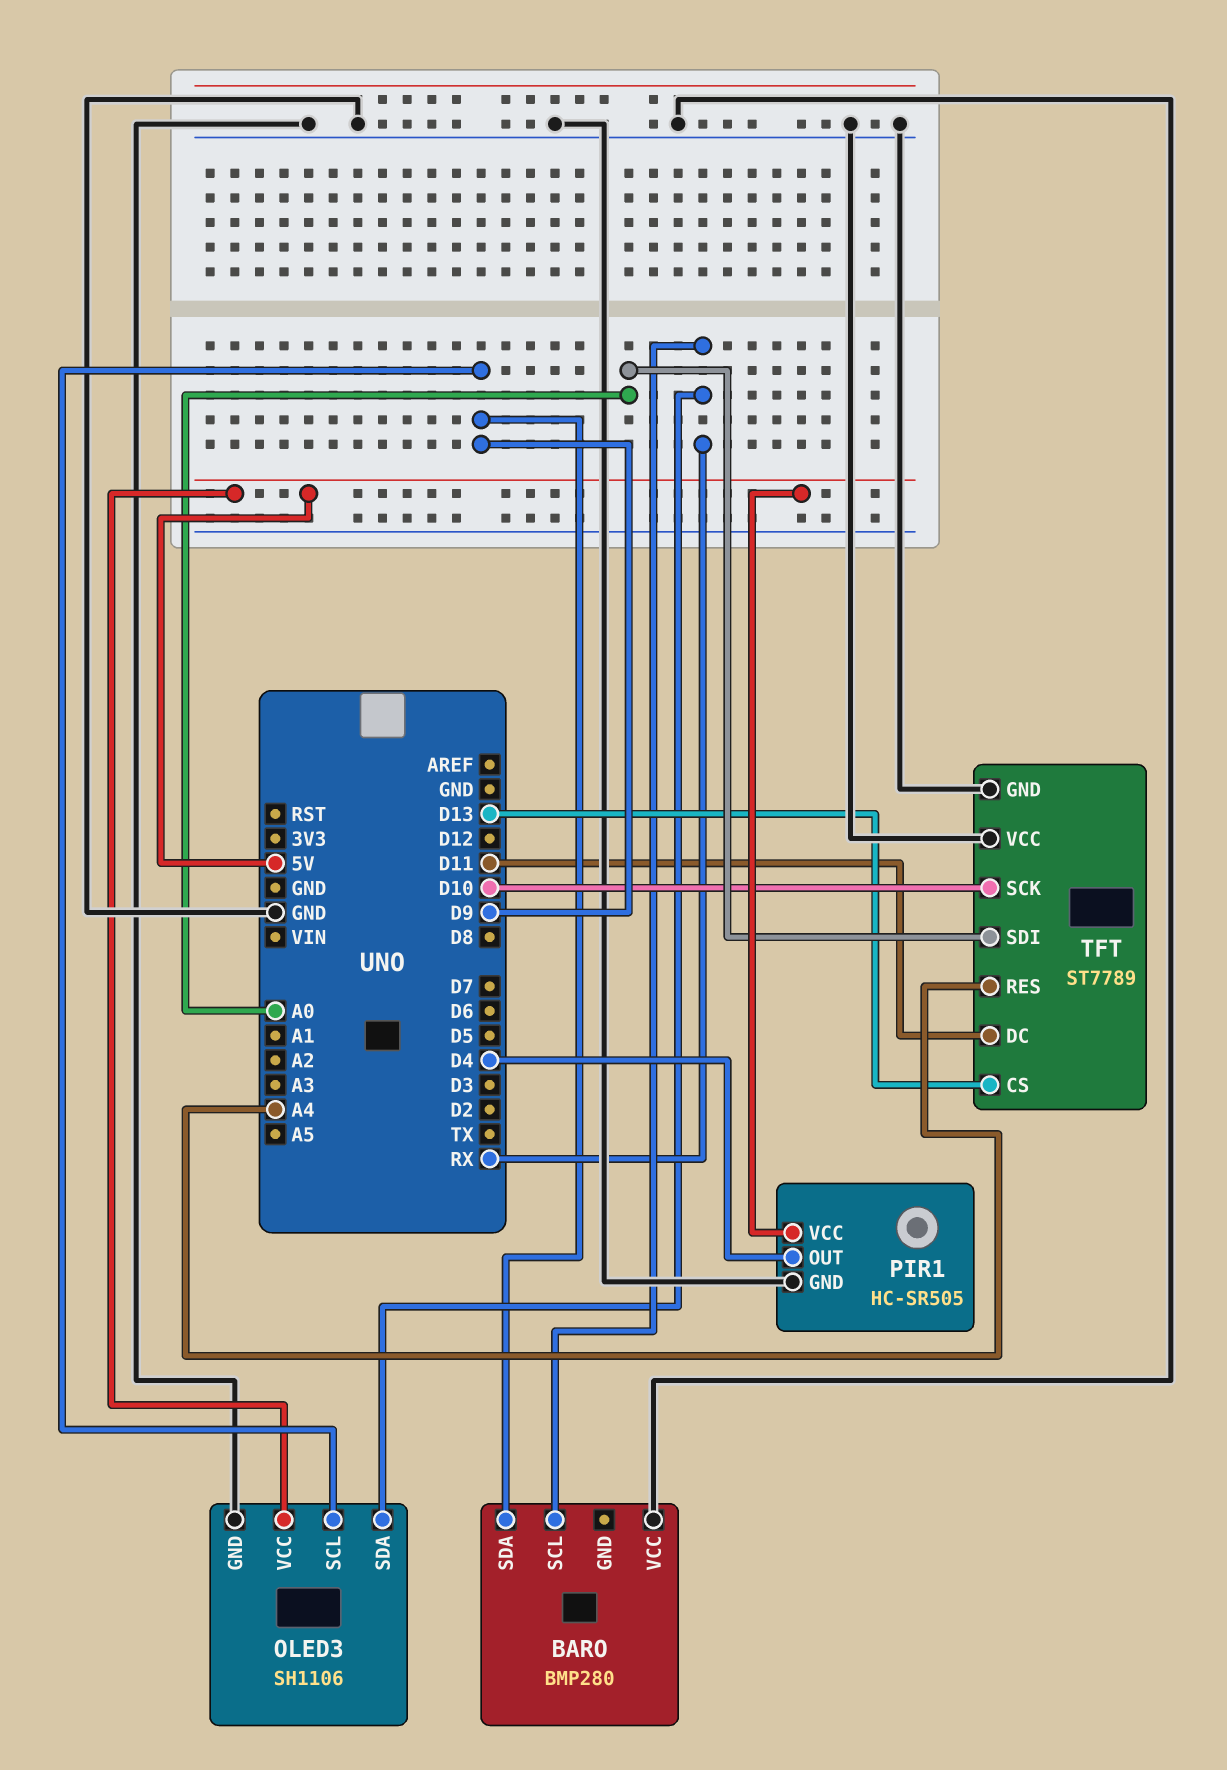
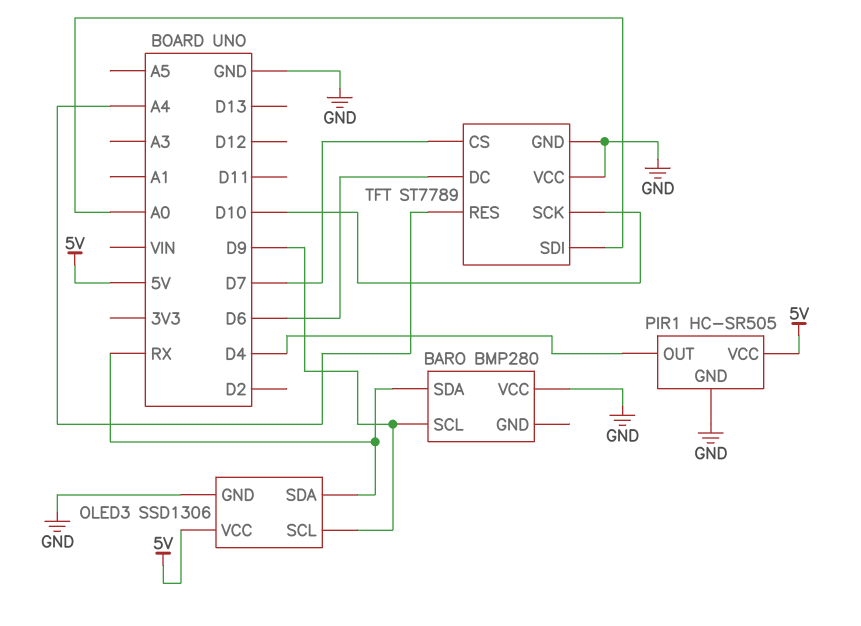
BARO pin SCL: RX -> D9
BARO pin SDA: D9 -> RX
OLED3: SH1106 -> SSD1306
TFT pin CS: D13 -> D7
TFT pin DC: D11 -> D6

